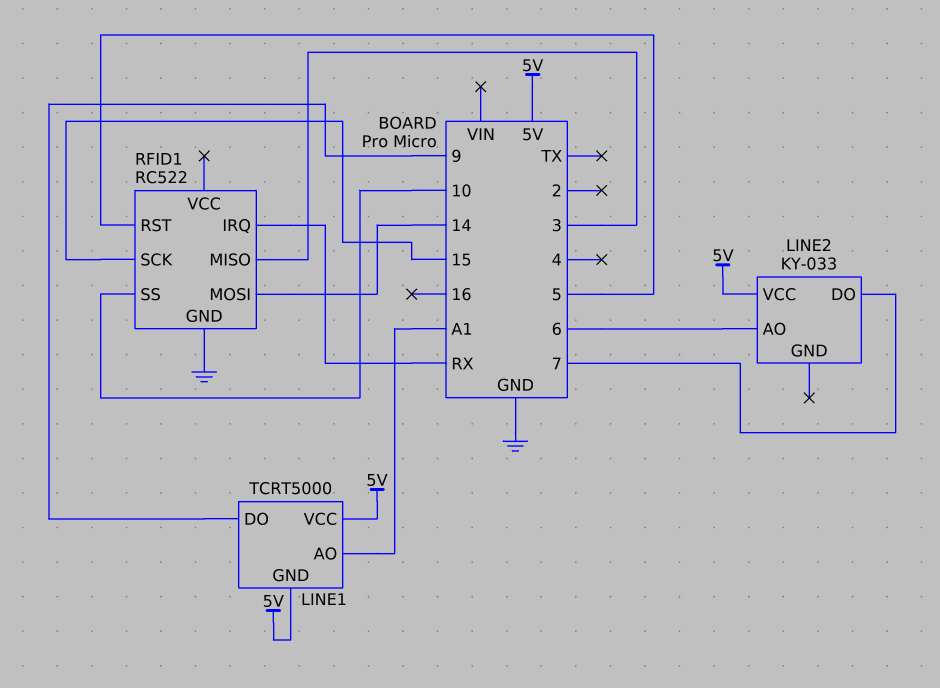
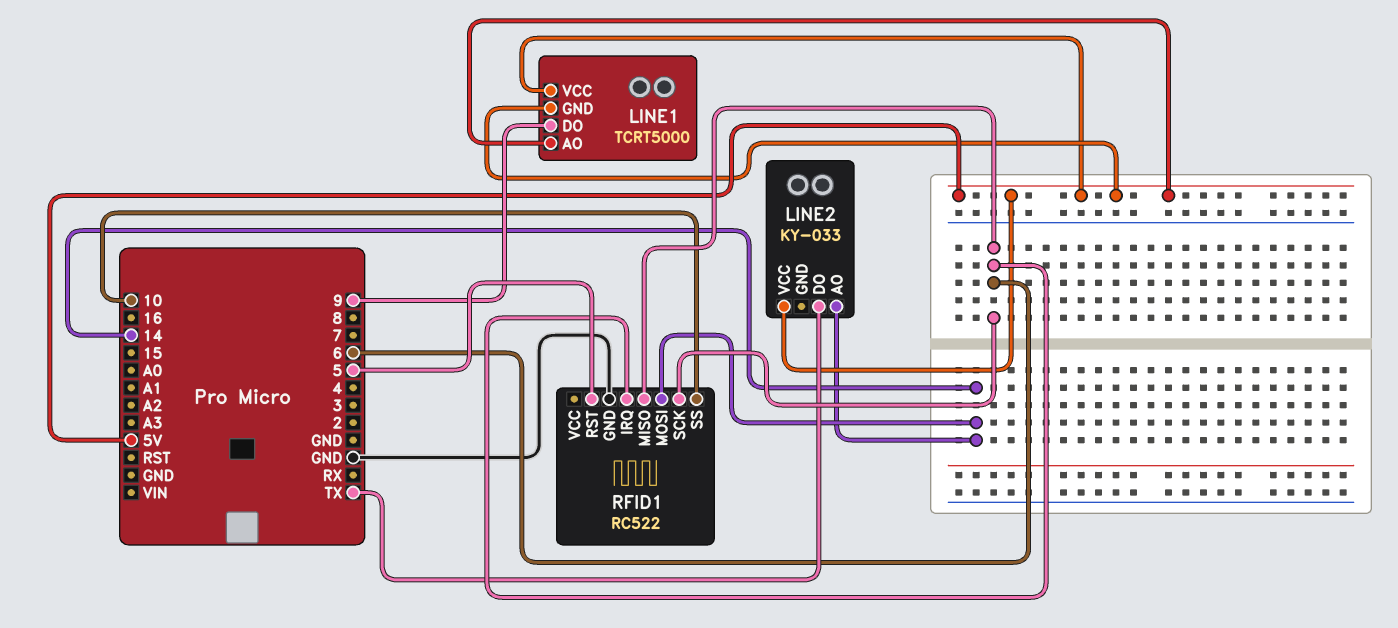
LINE1 pin AO: A1 -> 5V
LINE2 pin AO: 6 -> 14
LINE2 pin DO: 7 -> TX
RFID1 pin IRQ: RX -> 6
RFID1 pin MISO: 3 -> 6
RFID1 pin SCK: 15 -> 6

